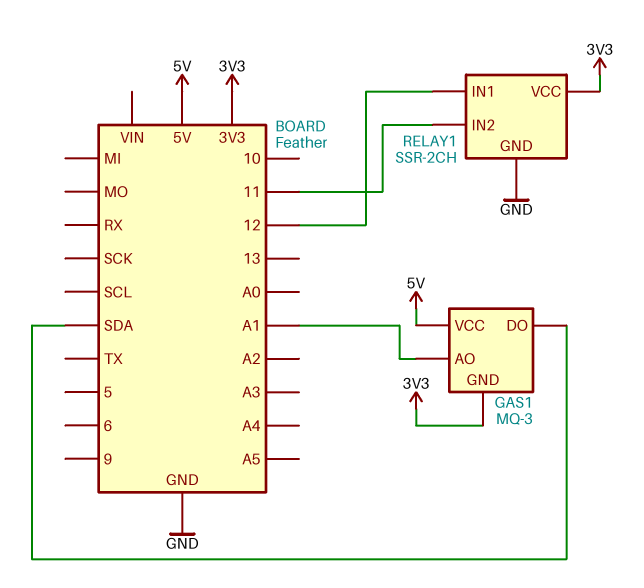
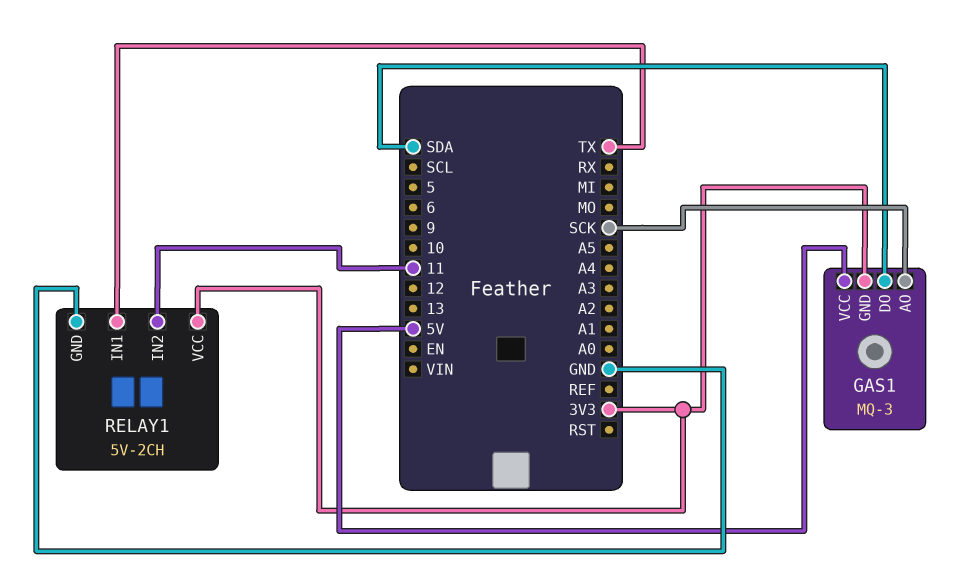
GAS1 pin AO: A1 -> SCK
RELAY1: SSR-2CH -> 5V-2CH
RELAY1 pin IN1: 12 -> TX

